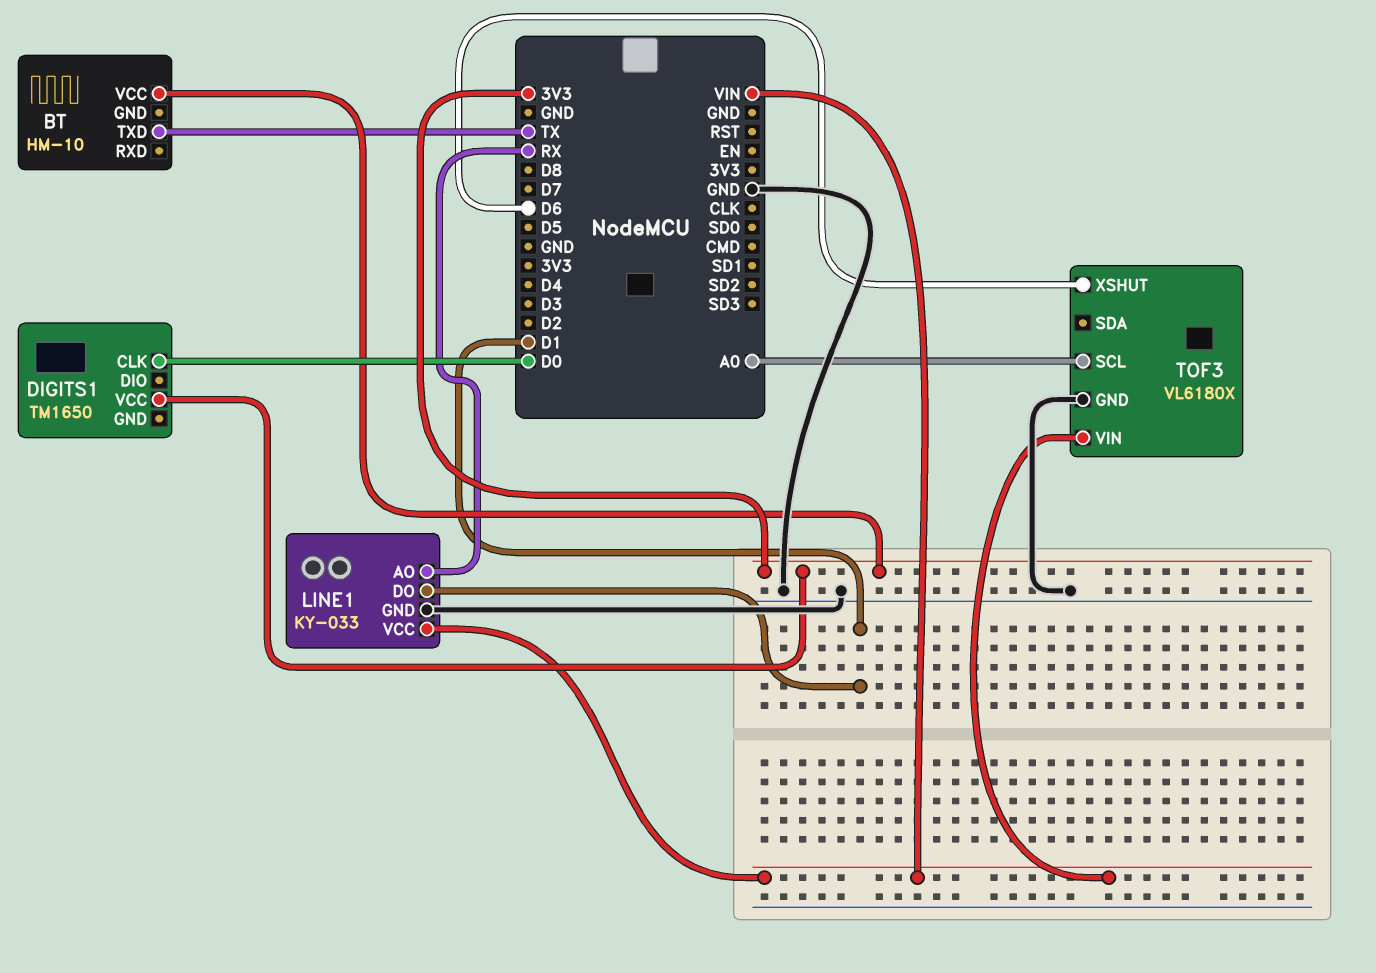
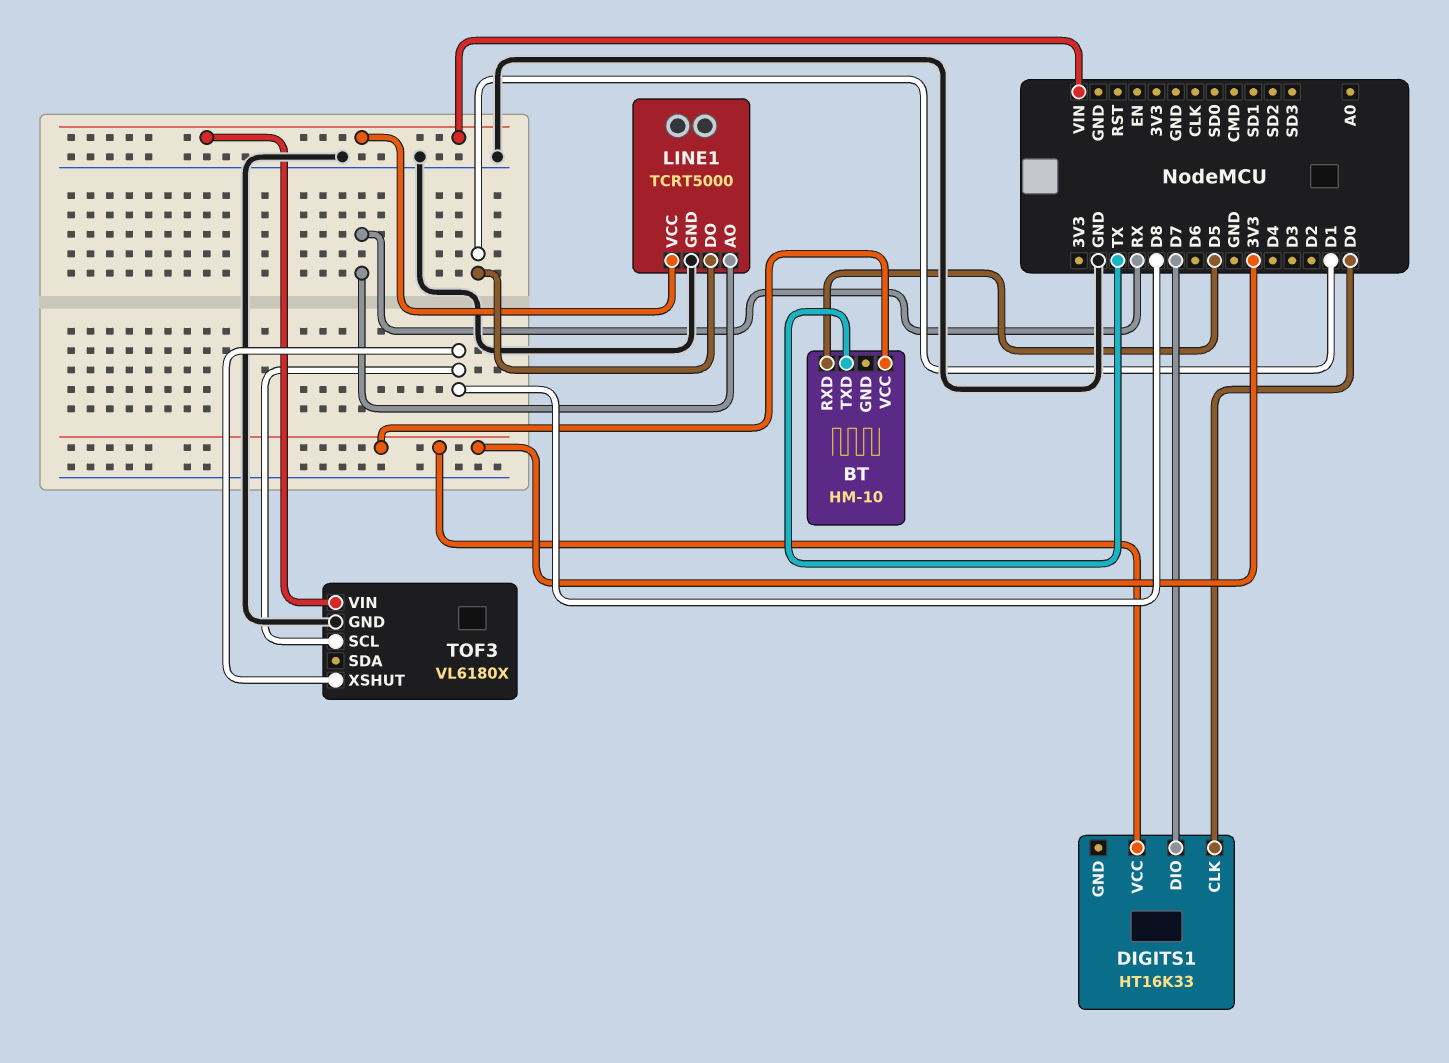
BT pin RXD: none -> D5
DIGITS1: TM1650 -> HT16K33
DIGITS1 pin DIO: none -> D7
LINE1: KY-033 -> TCRT5000
TOF3 pin SCL: A0 -> D8
TOF3 pin XSHUT: D6 -> D8

